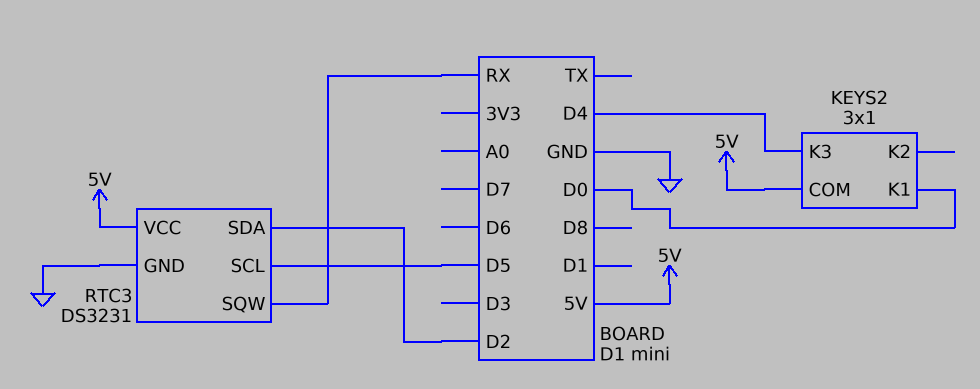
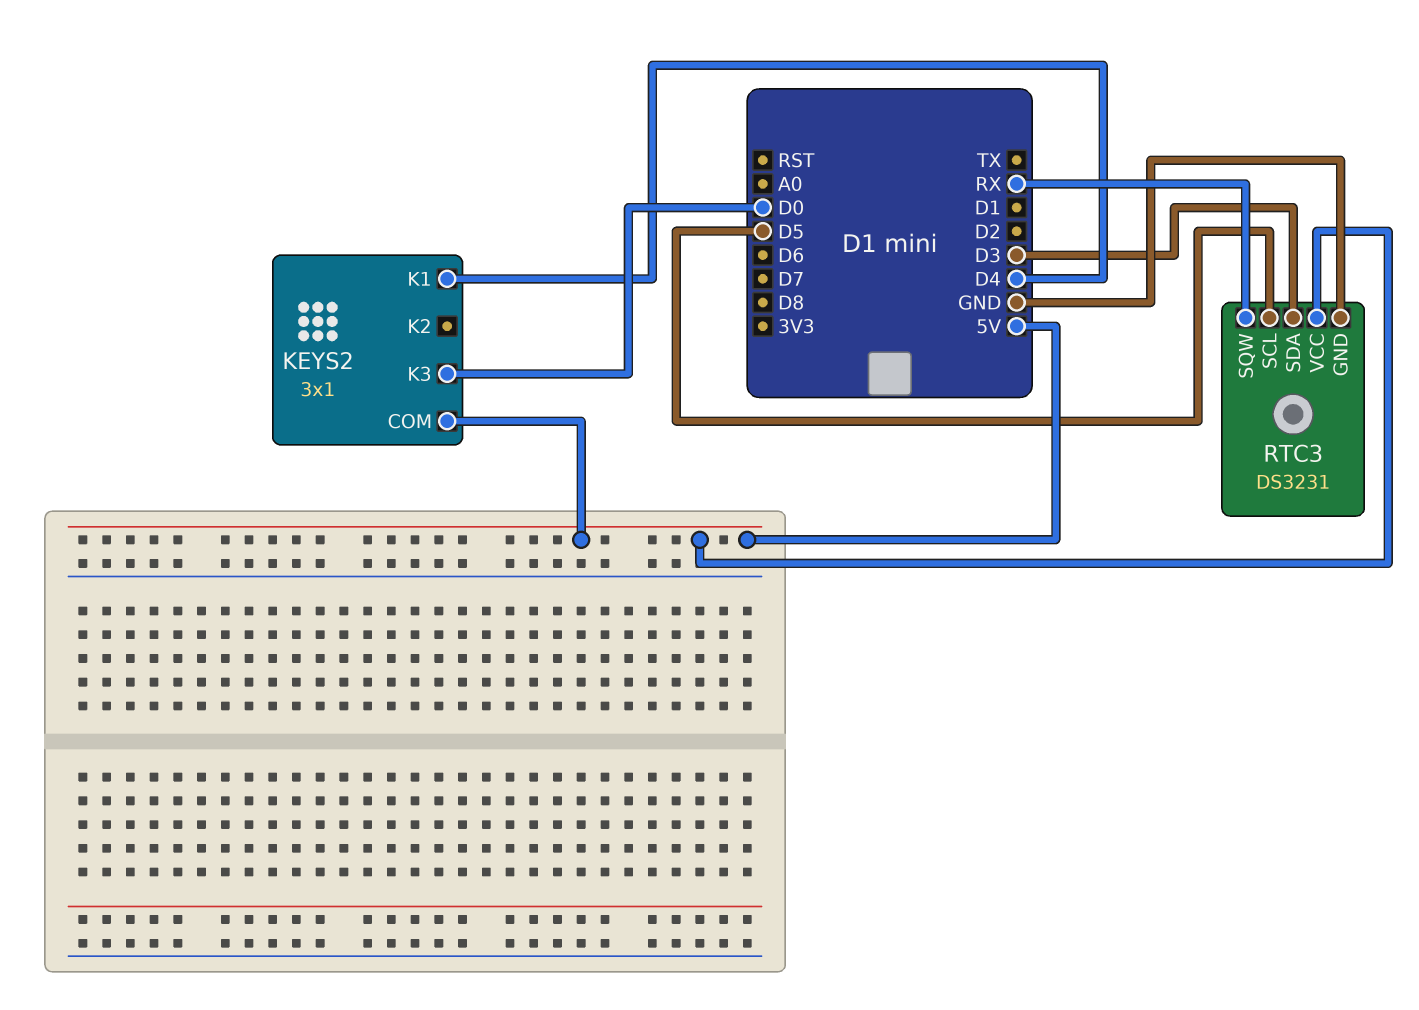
KEYS2 pin K1: D0 -> D4
KEYS2 pin K3: D4 -> D0
RTC3 pin SDA: D2 -> D3

